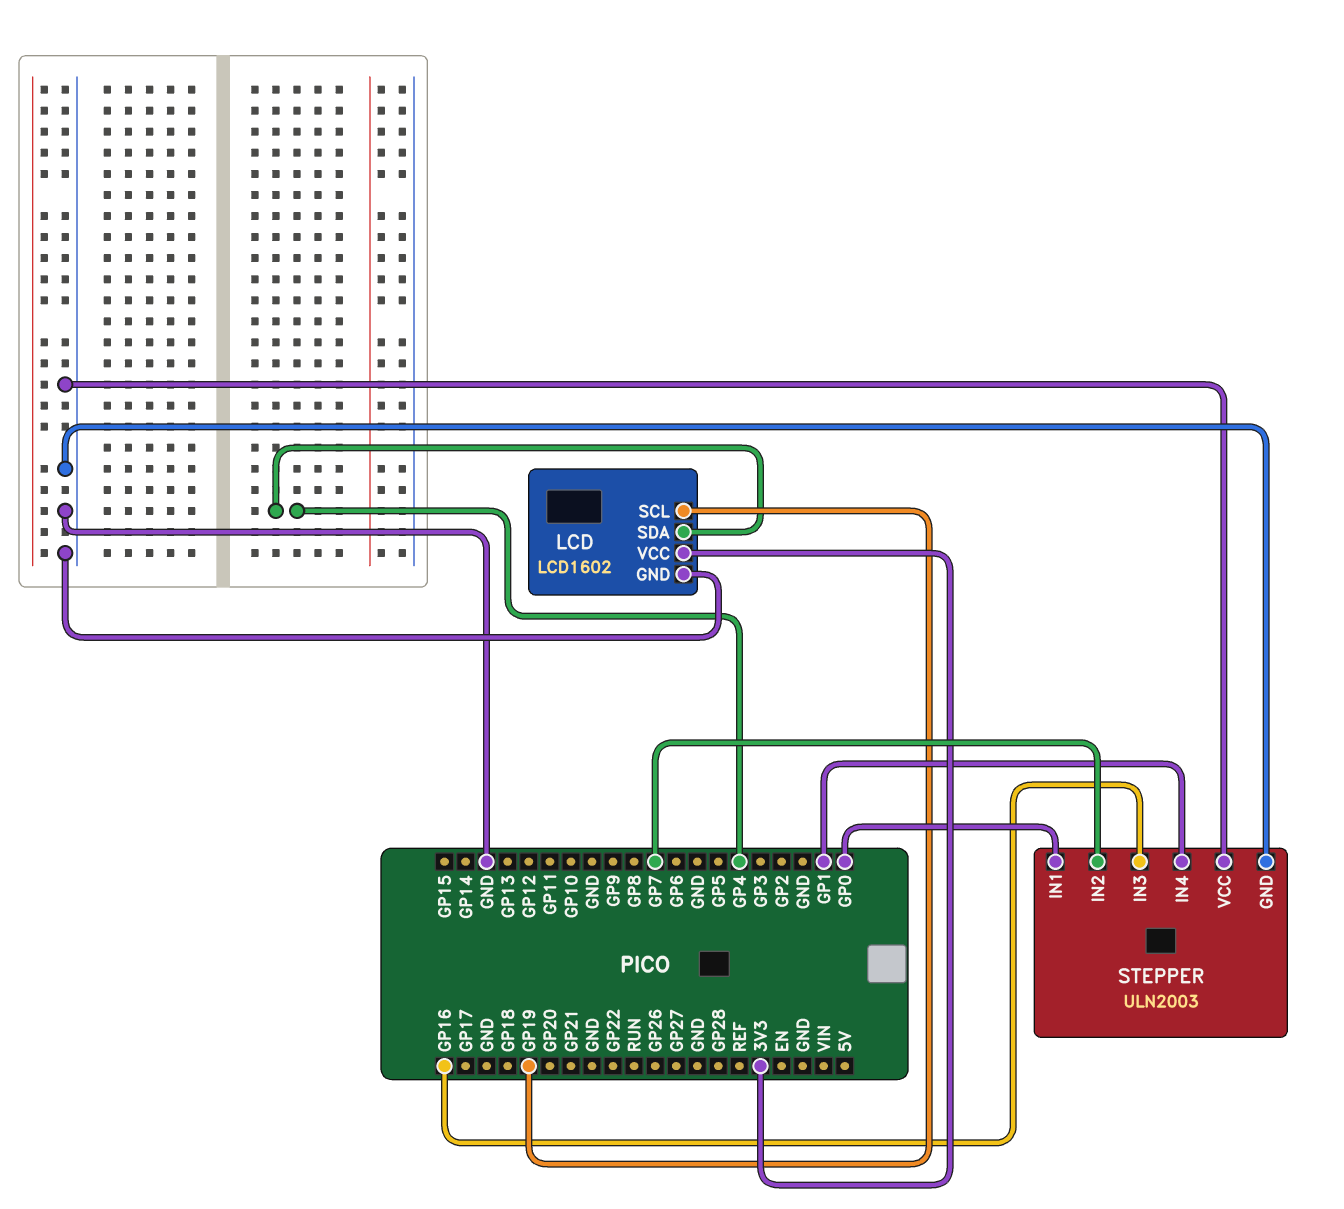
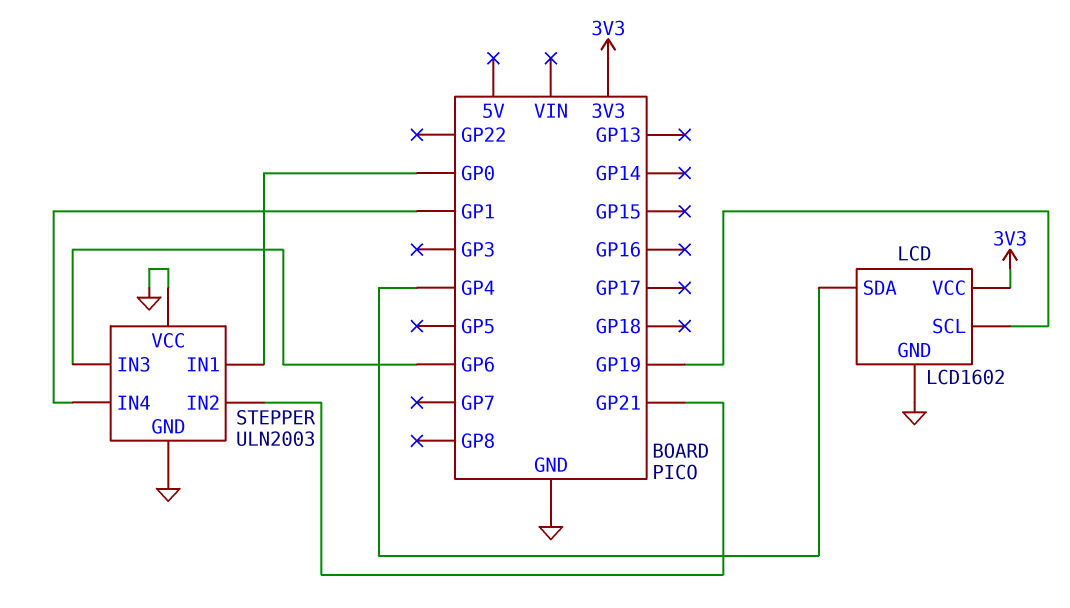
STEPPER pin IN2: GP7 -> GP21
STEPPER pin IN3: GP16 -> GP6

